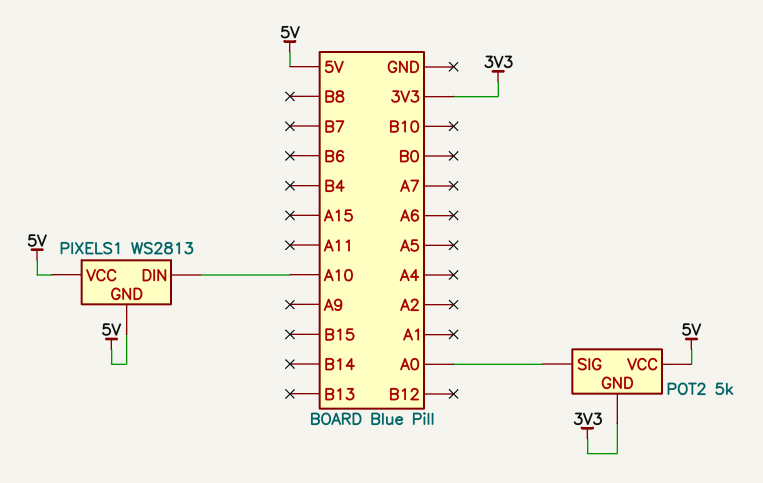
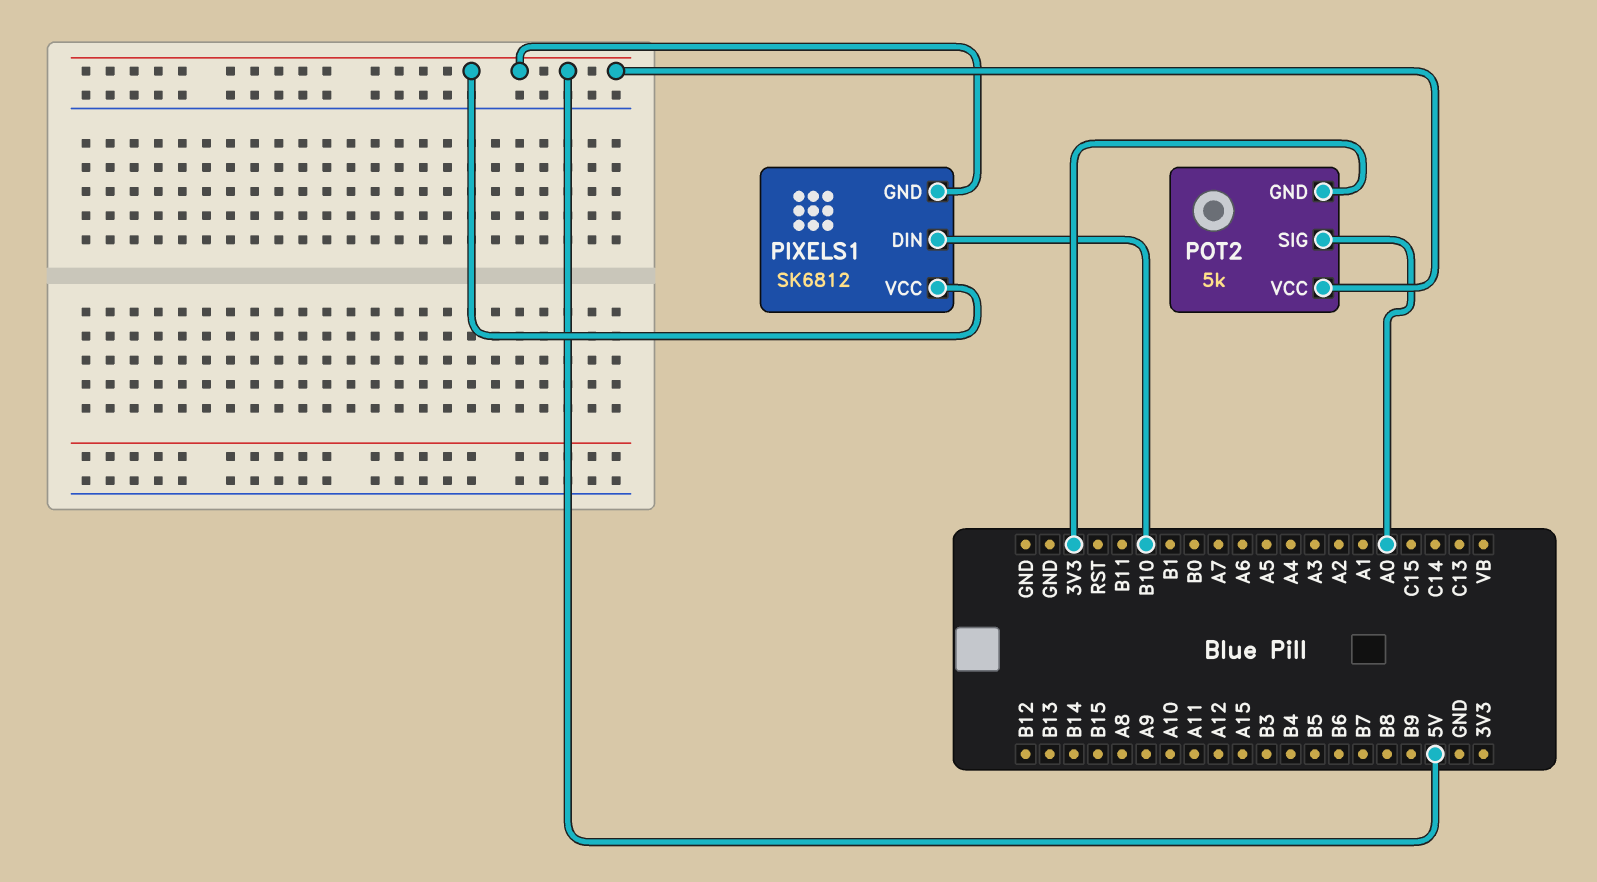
PIXELS1: WS2813 -> SK6812
PIXELS1 pin DIN: A10 -> B10

